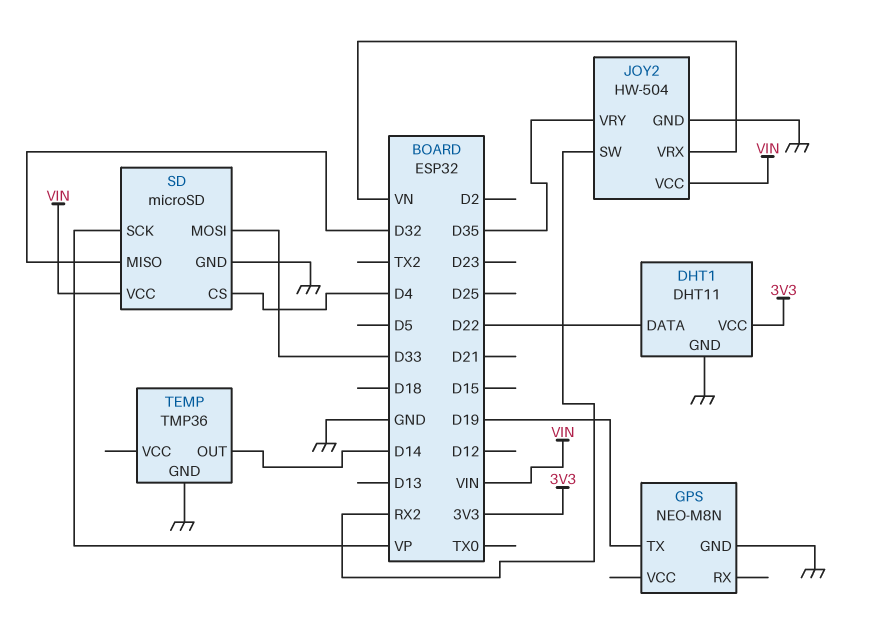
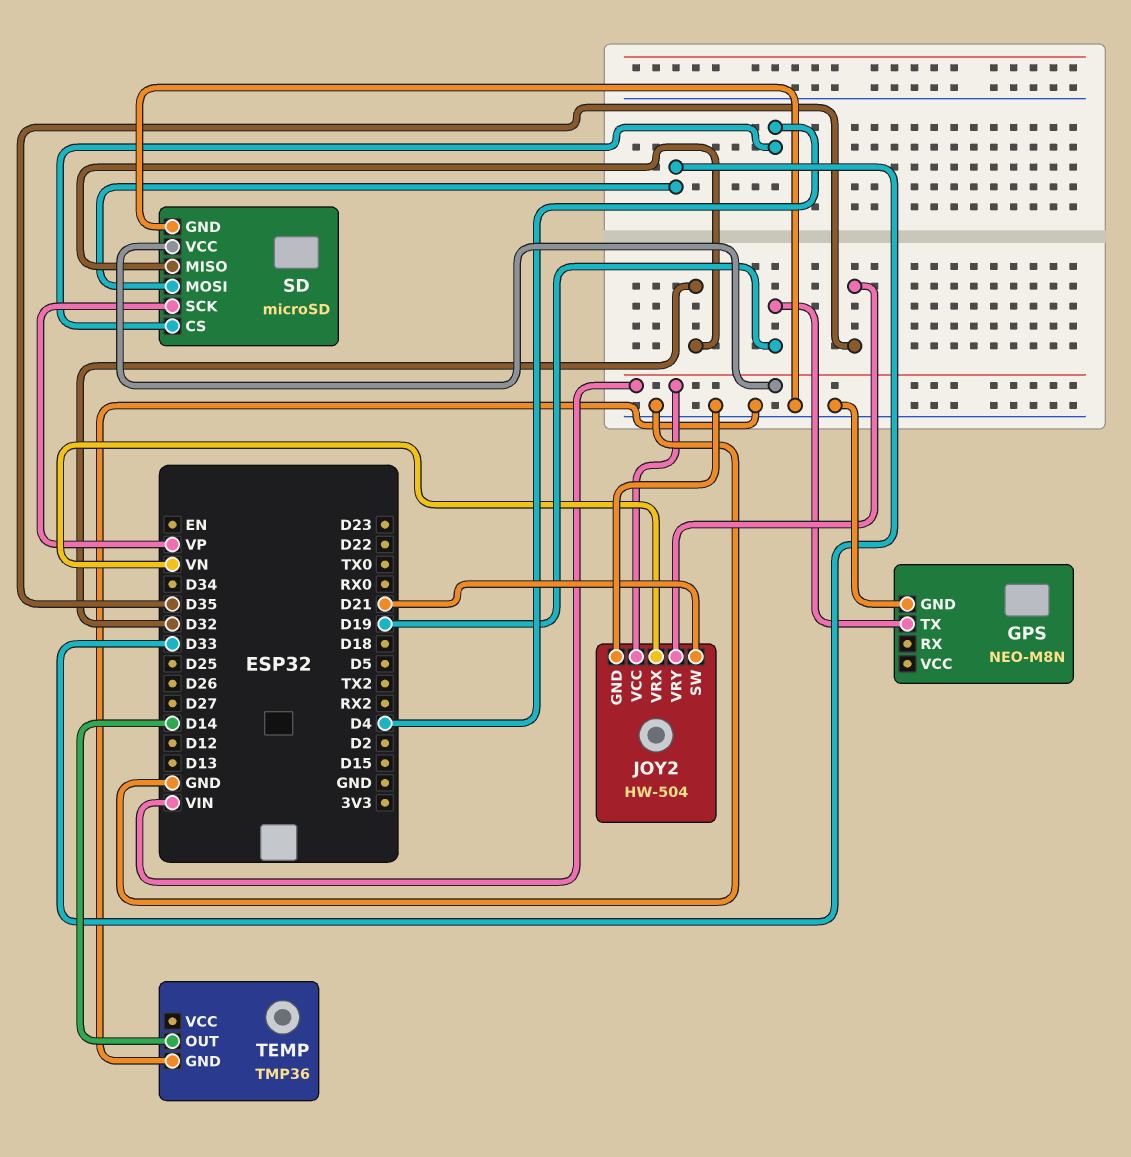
DHT1: DHT11 -> none
DHT1 pin DATA: D22 -> none
DHT1 pin GND: GND -> none
DHT1 pin VCC: 3V3 -> none
JOY2 pin SW: RX2 -> D21

